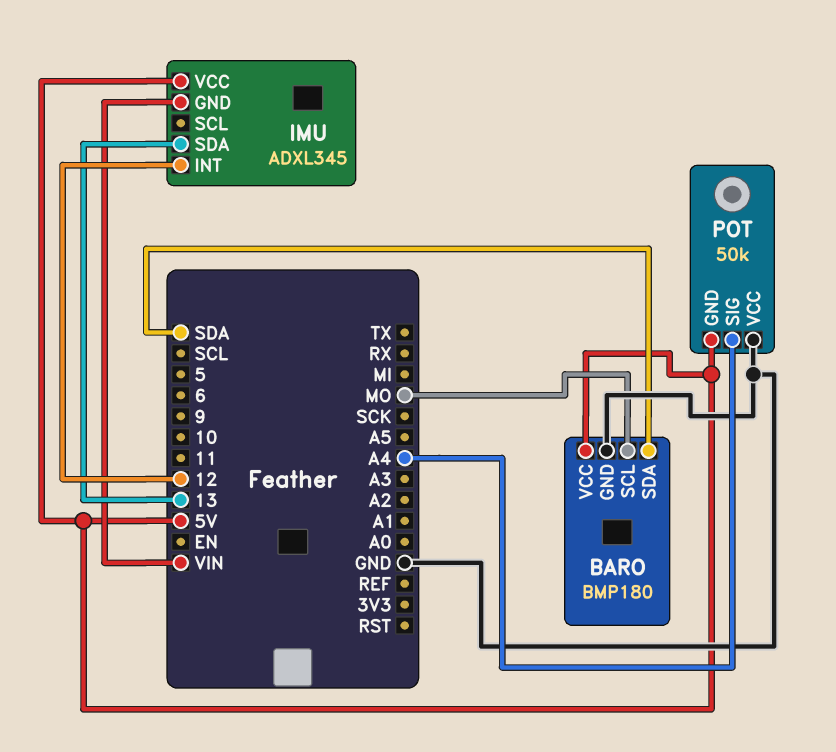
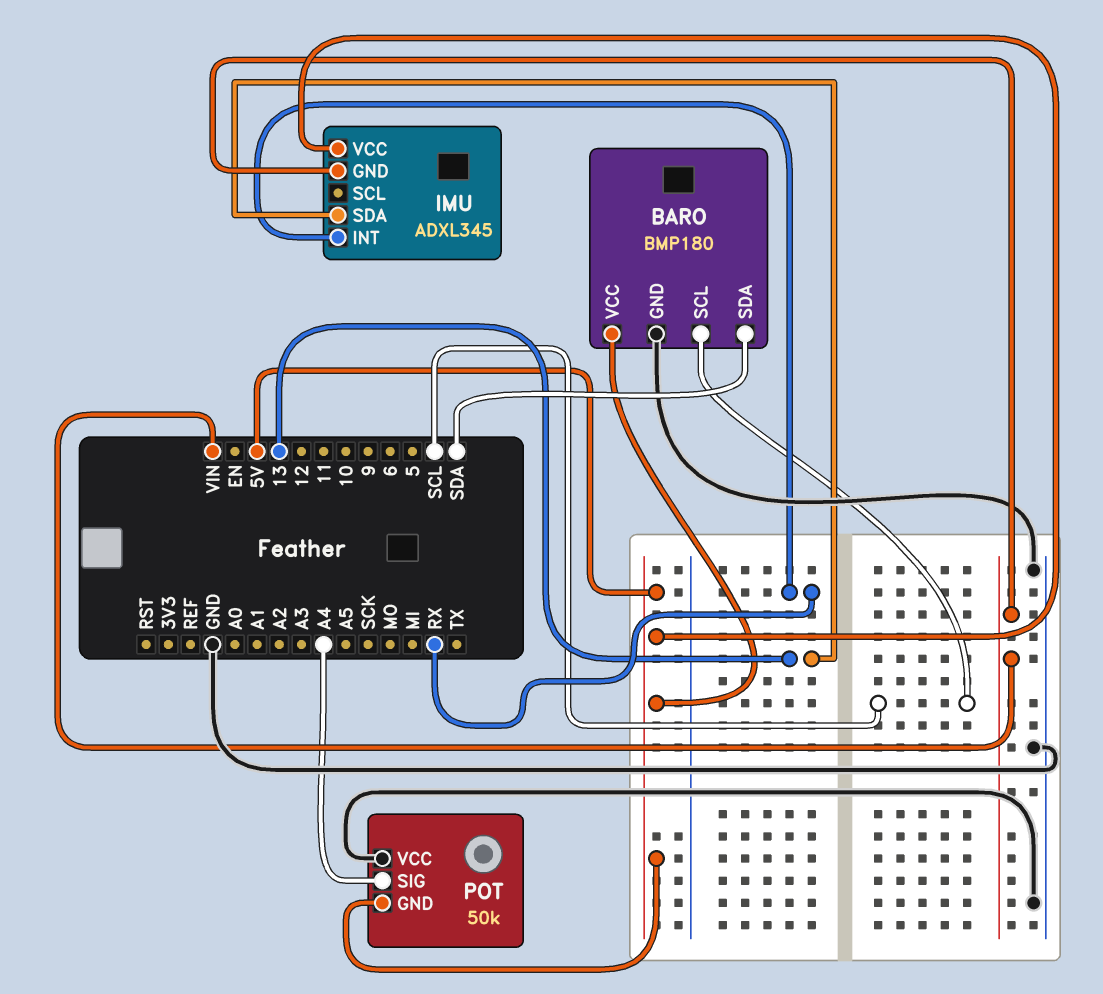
BARO pin SCL: MO -> SCL
IMU pin INT: 12 -> RX

